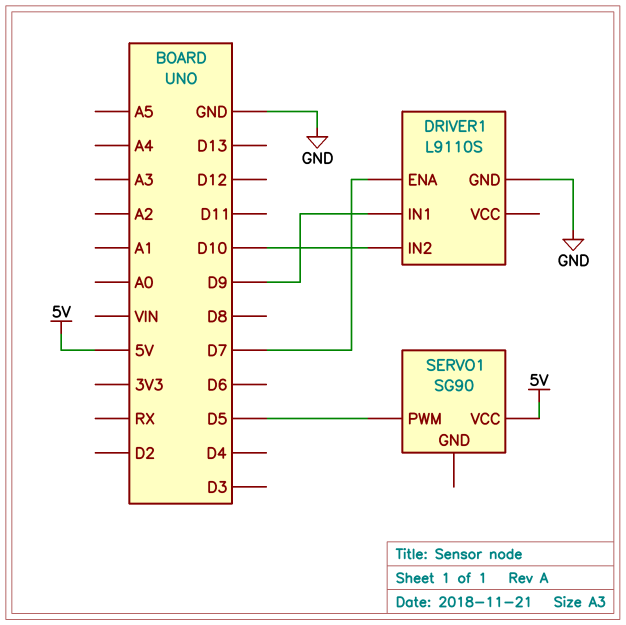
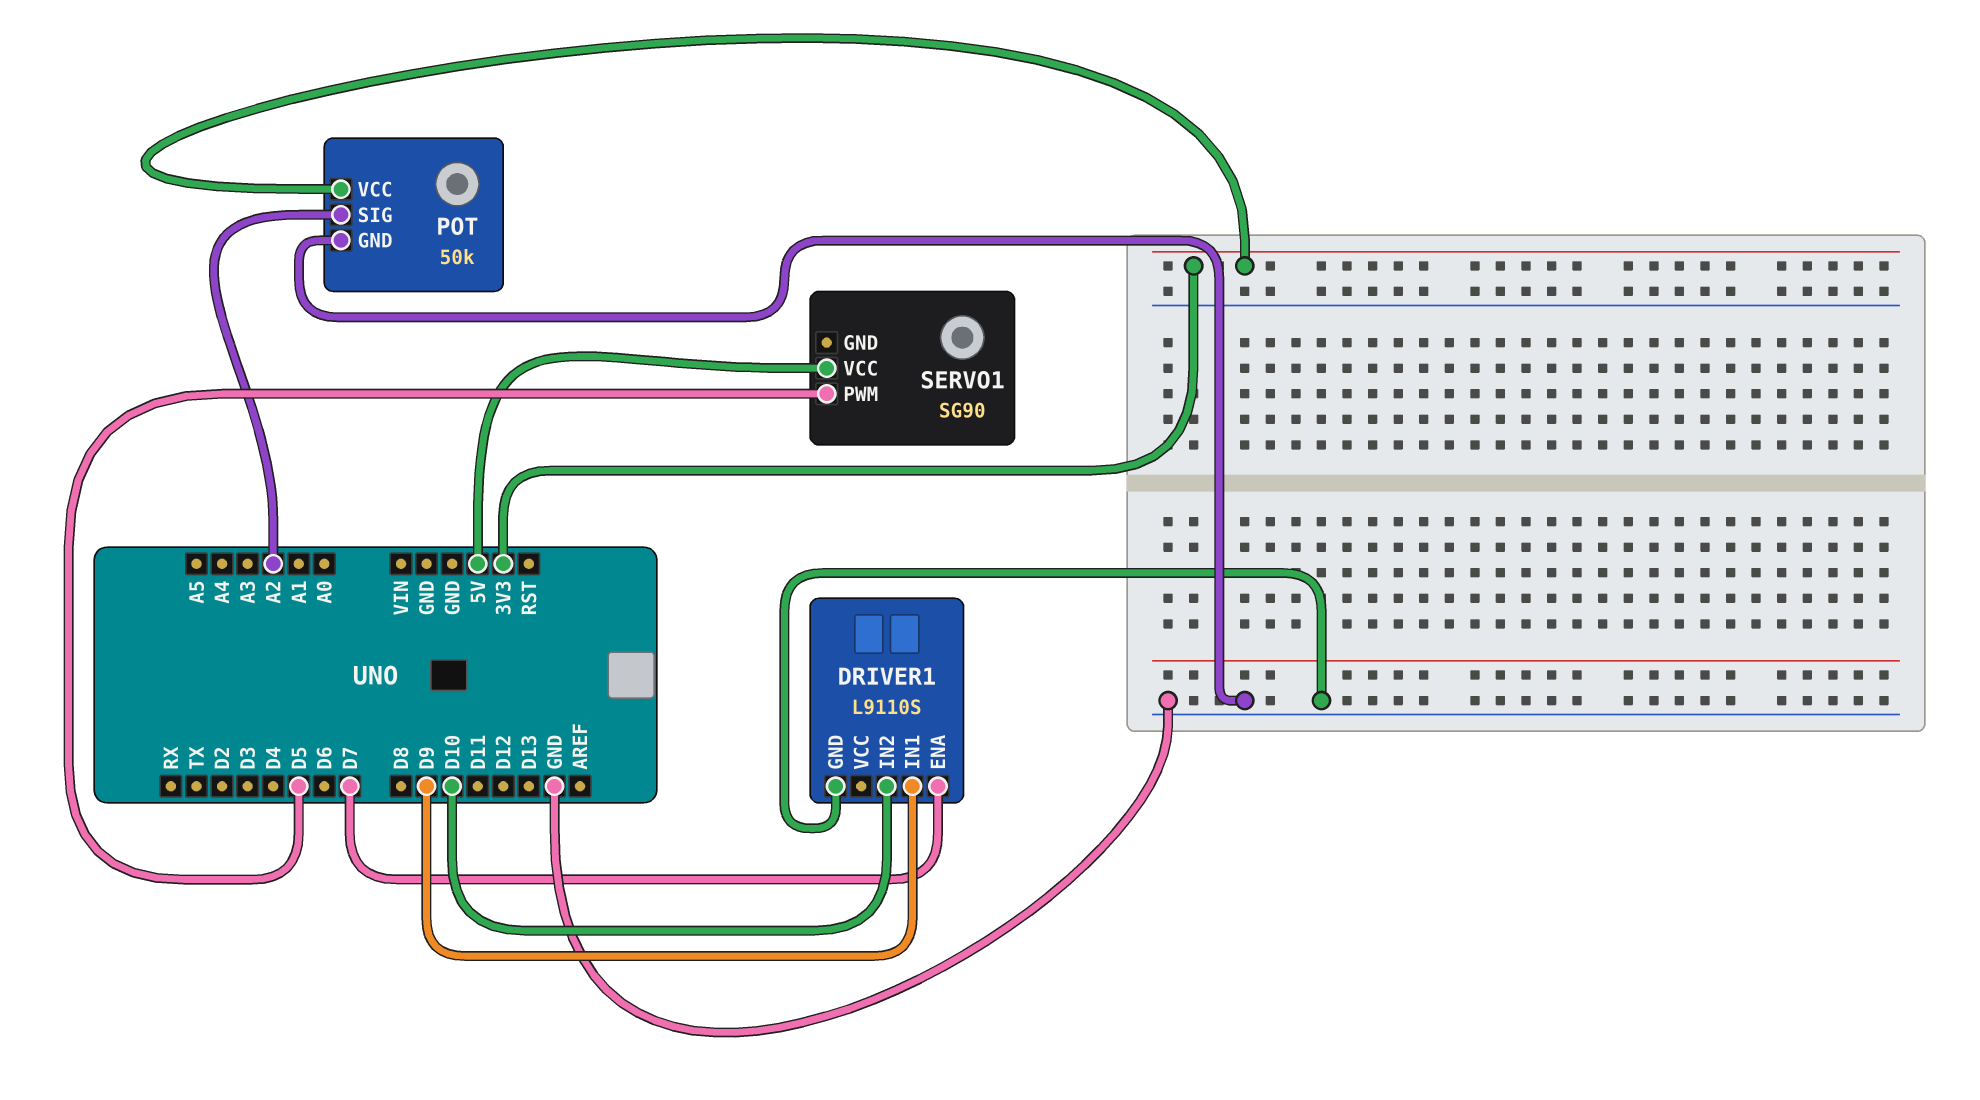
POT: none -> 50k
POT pin GND: none -> GND
POT pin SIG: none -> A2
POT pin VCC: none -> 3V3

